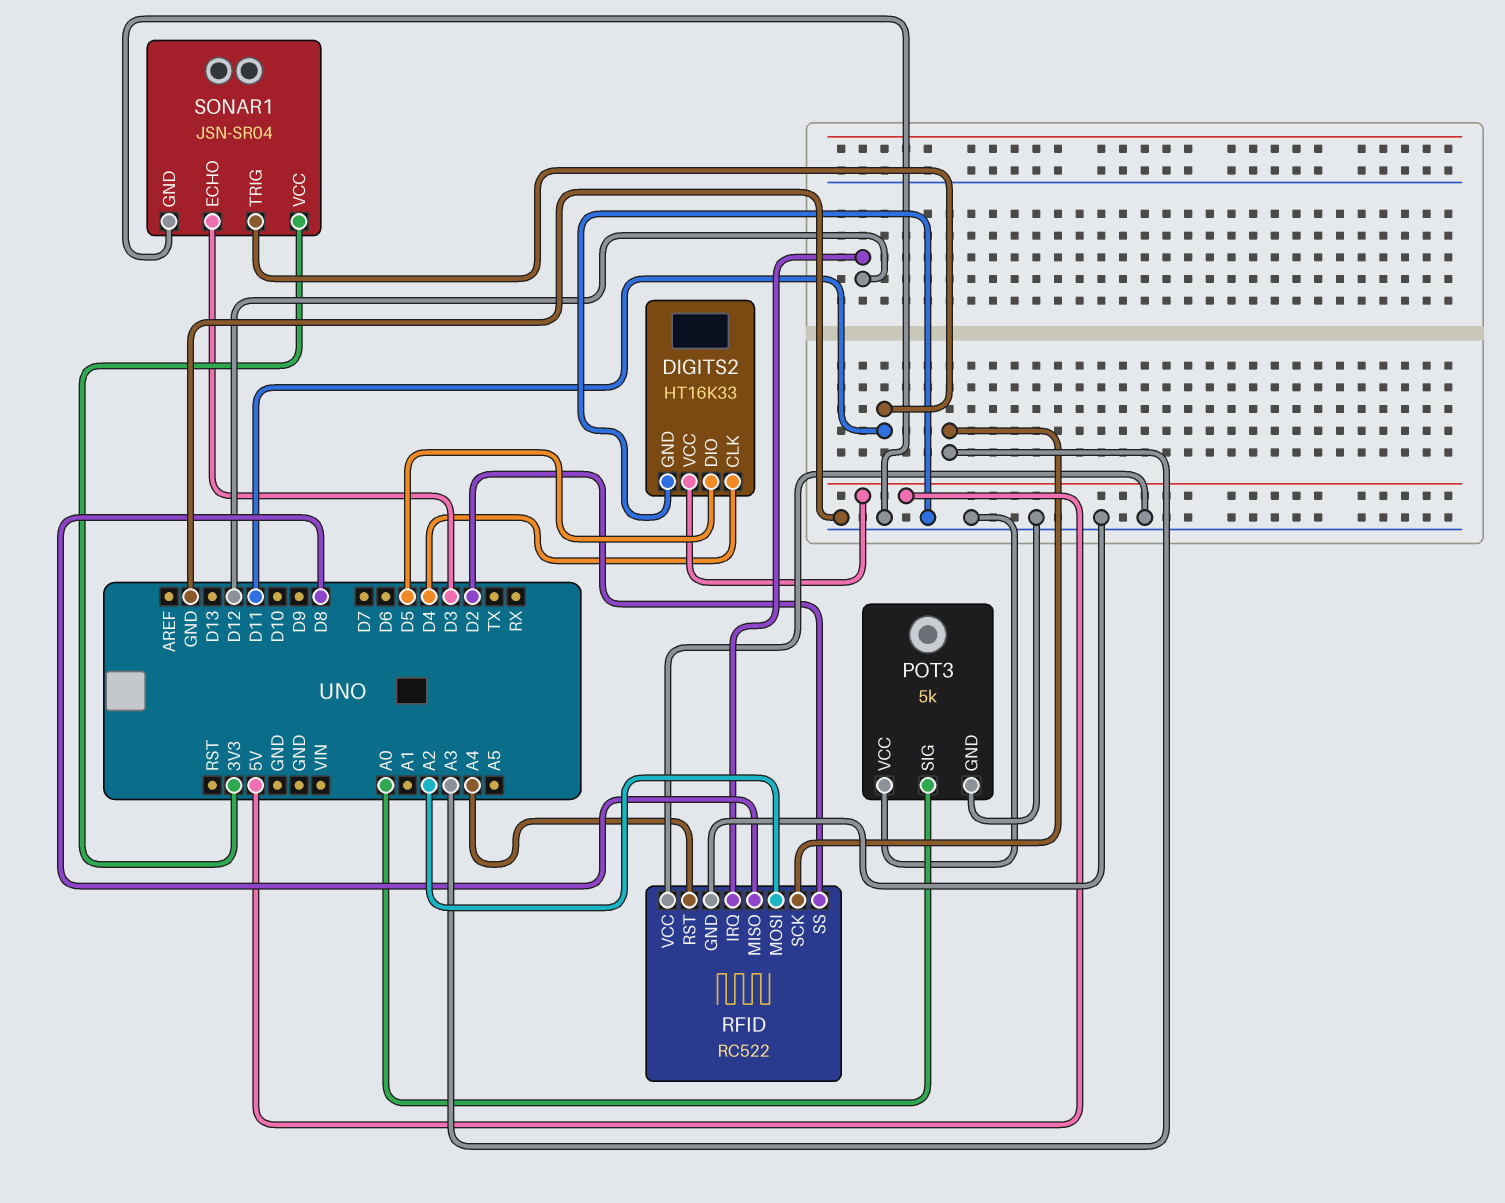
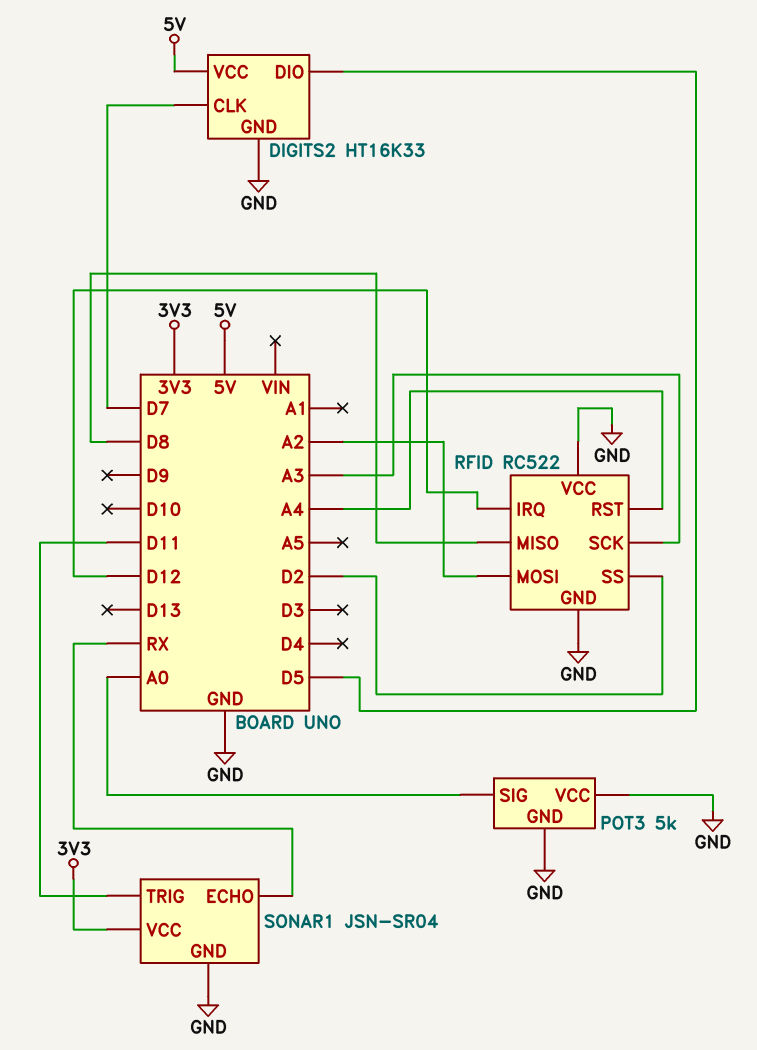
DIGITS2 pin CLK: D4 -> D7
SONAR1 pin ECHO: D3 -> RX

